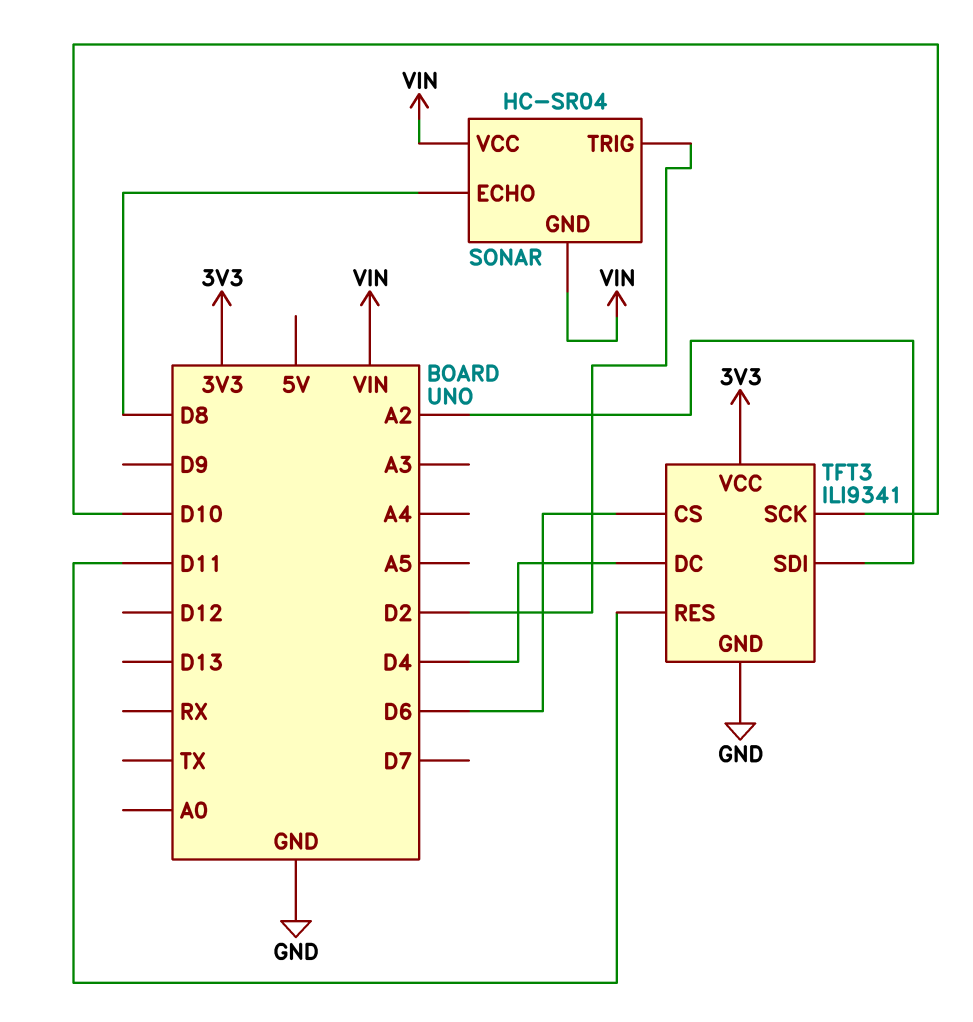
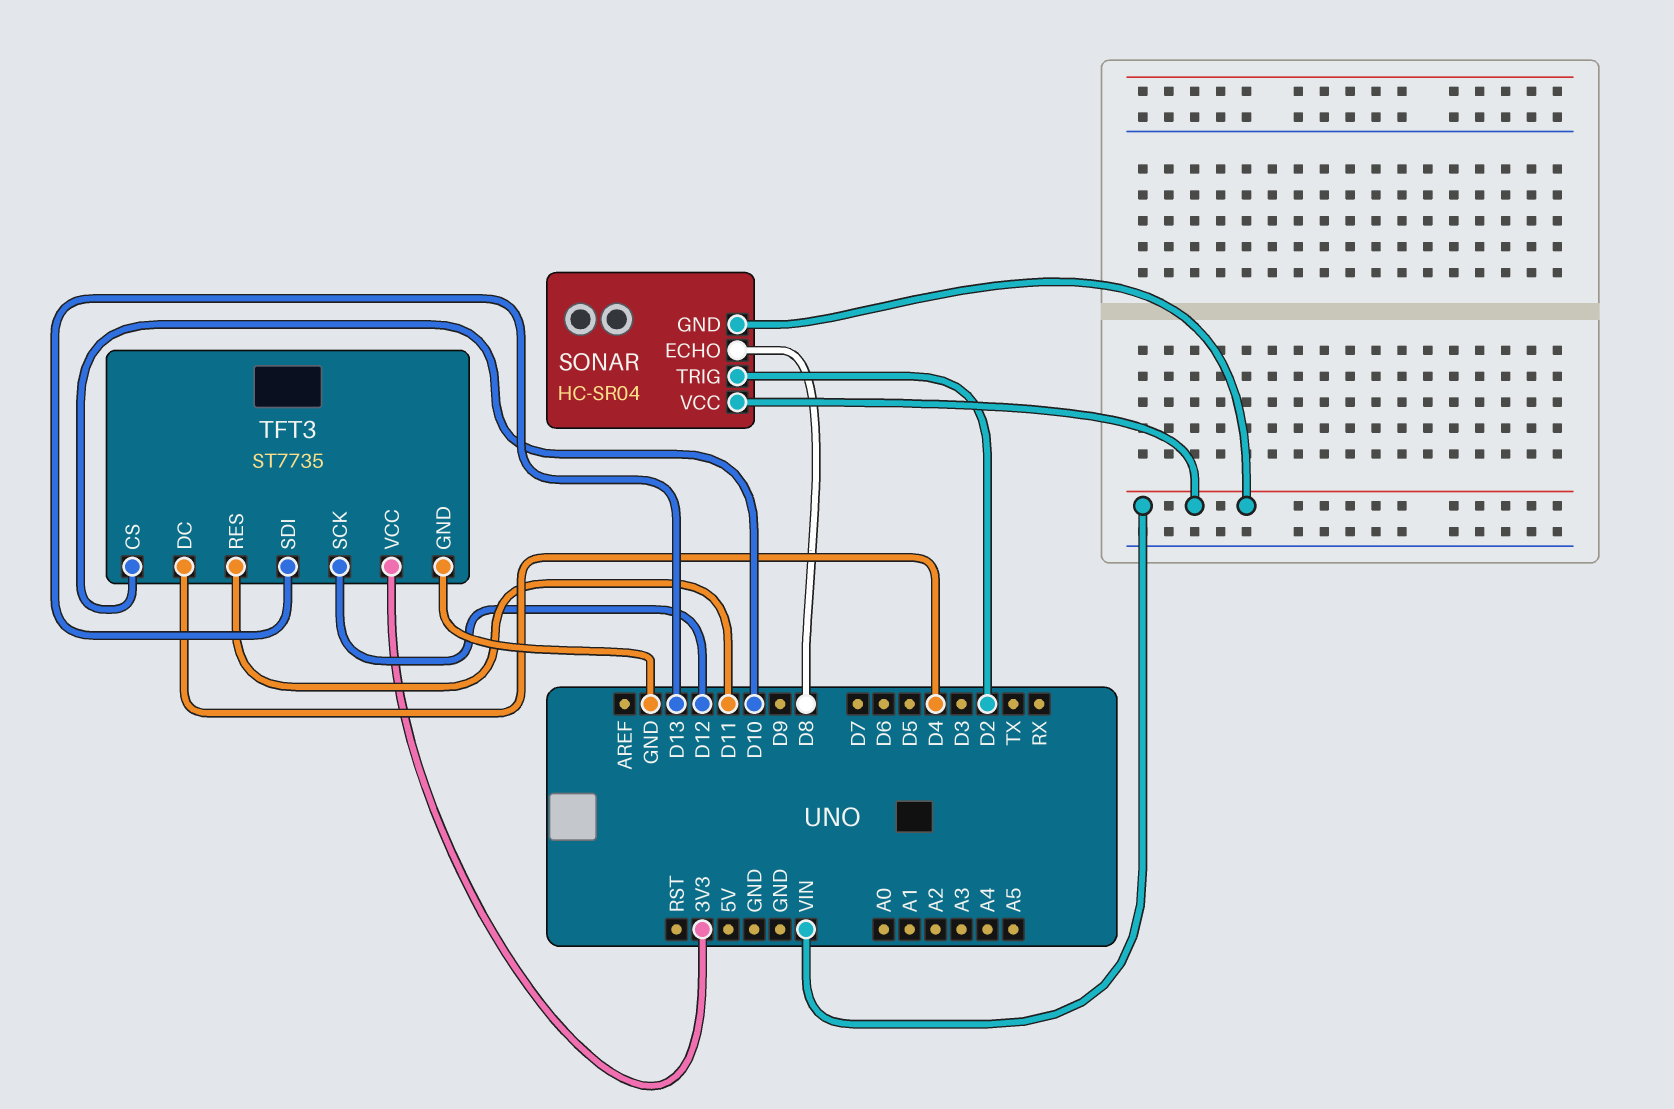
TFT3: ILI9341 -> ST7735
TFT3 pin CS: D6 -> D10
TFT3 pin SCK: D10 -> D12
TFT3 pin SDI: A2 -> D13

